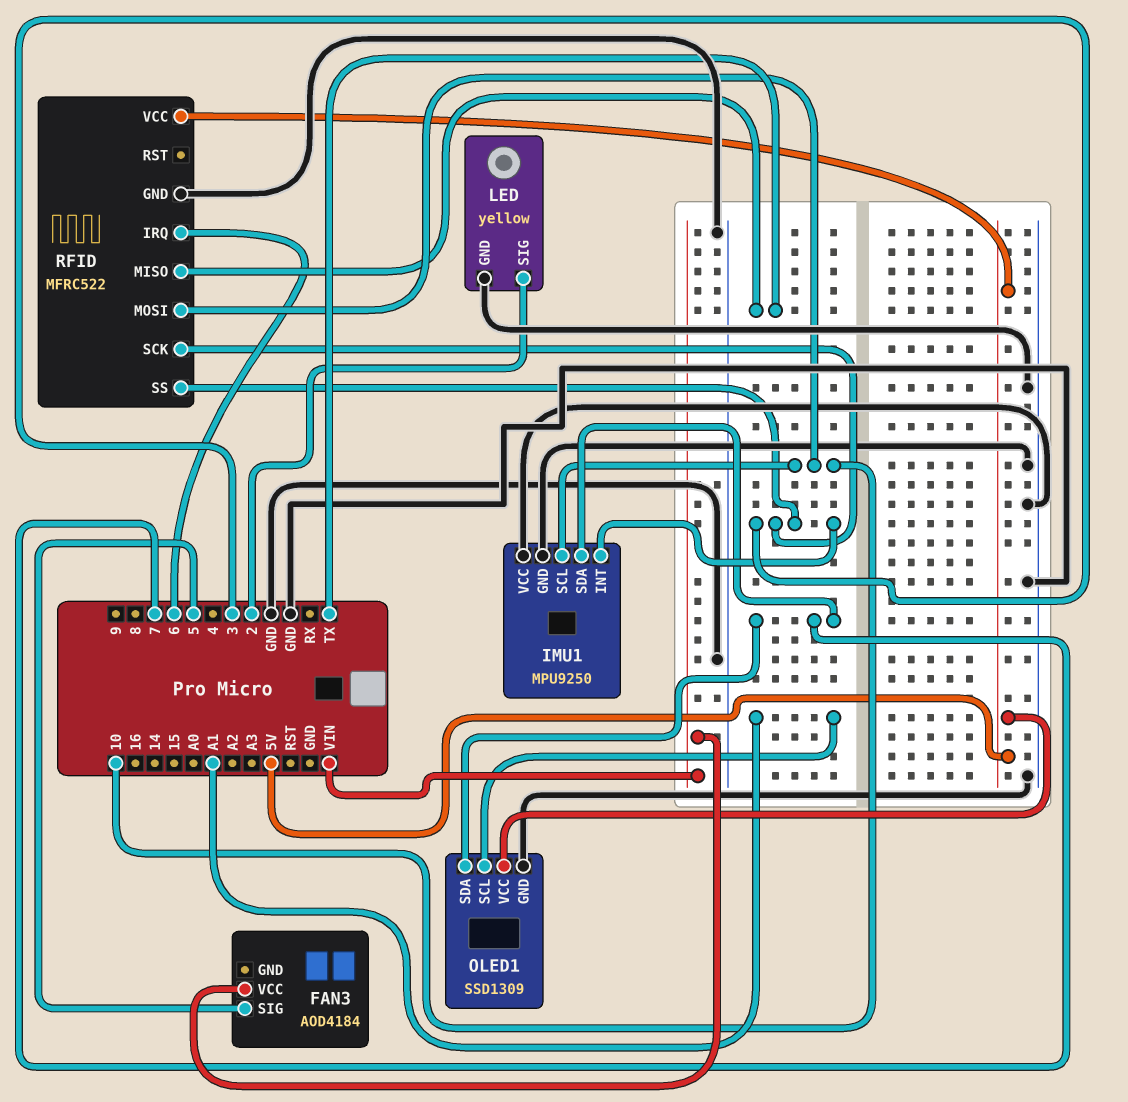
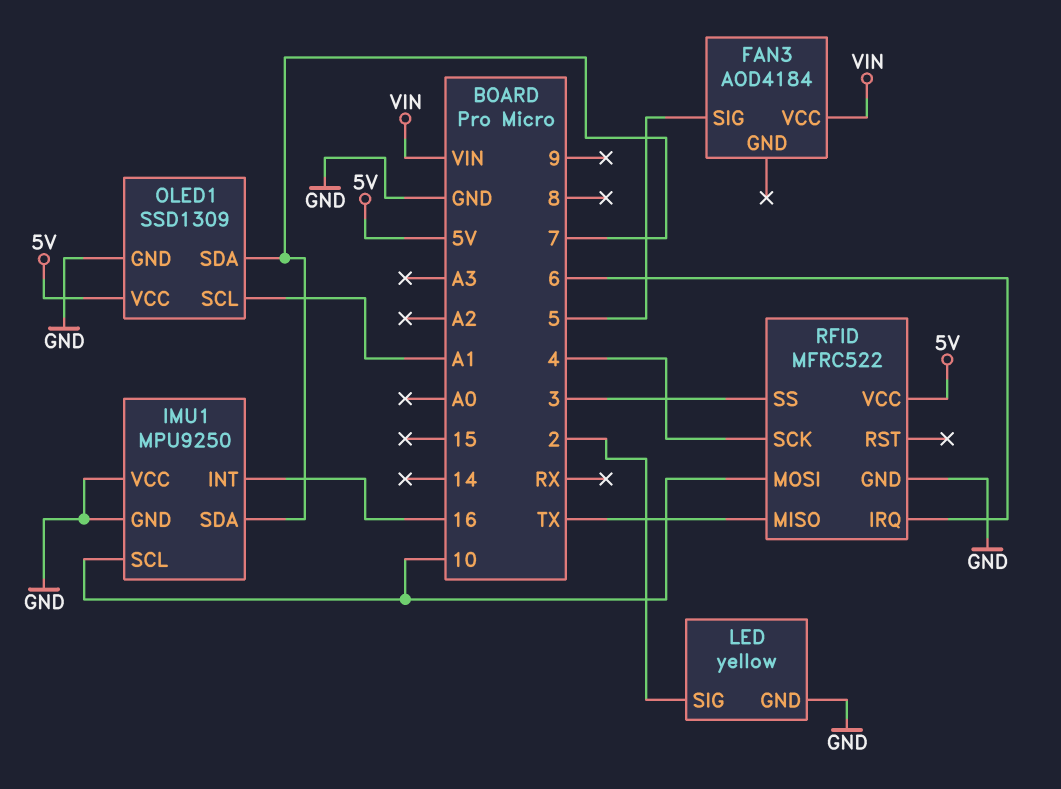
IMU1 pin INT: 3 -> 16
RFID pin SCK: 3 -> 4

